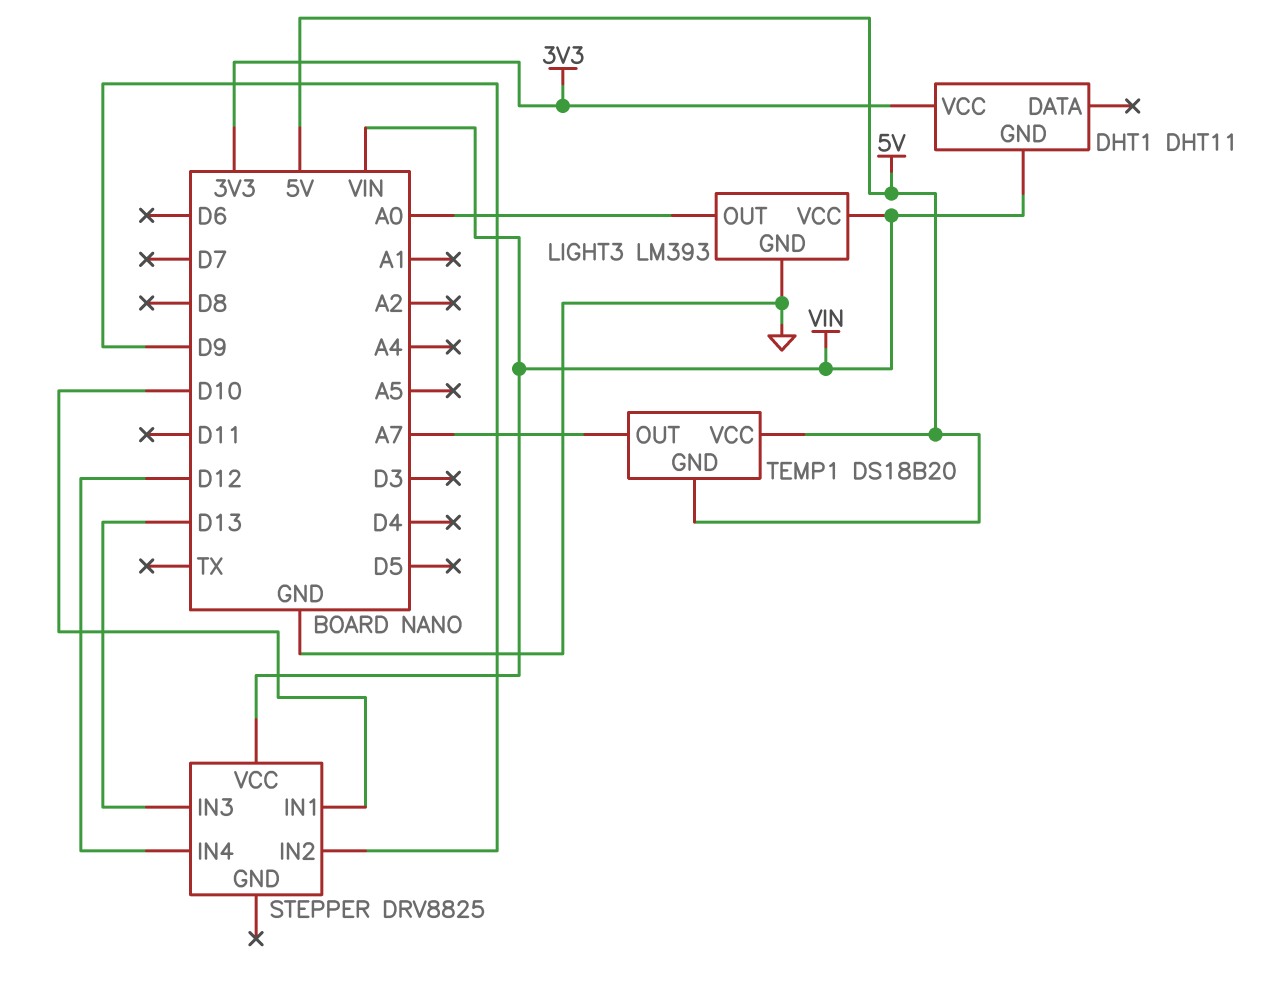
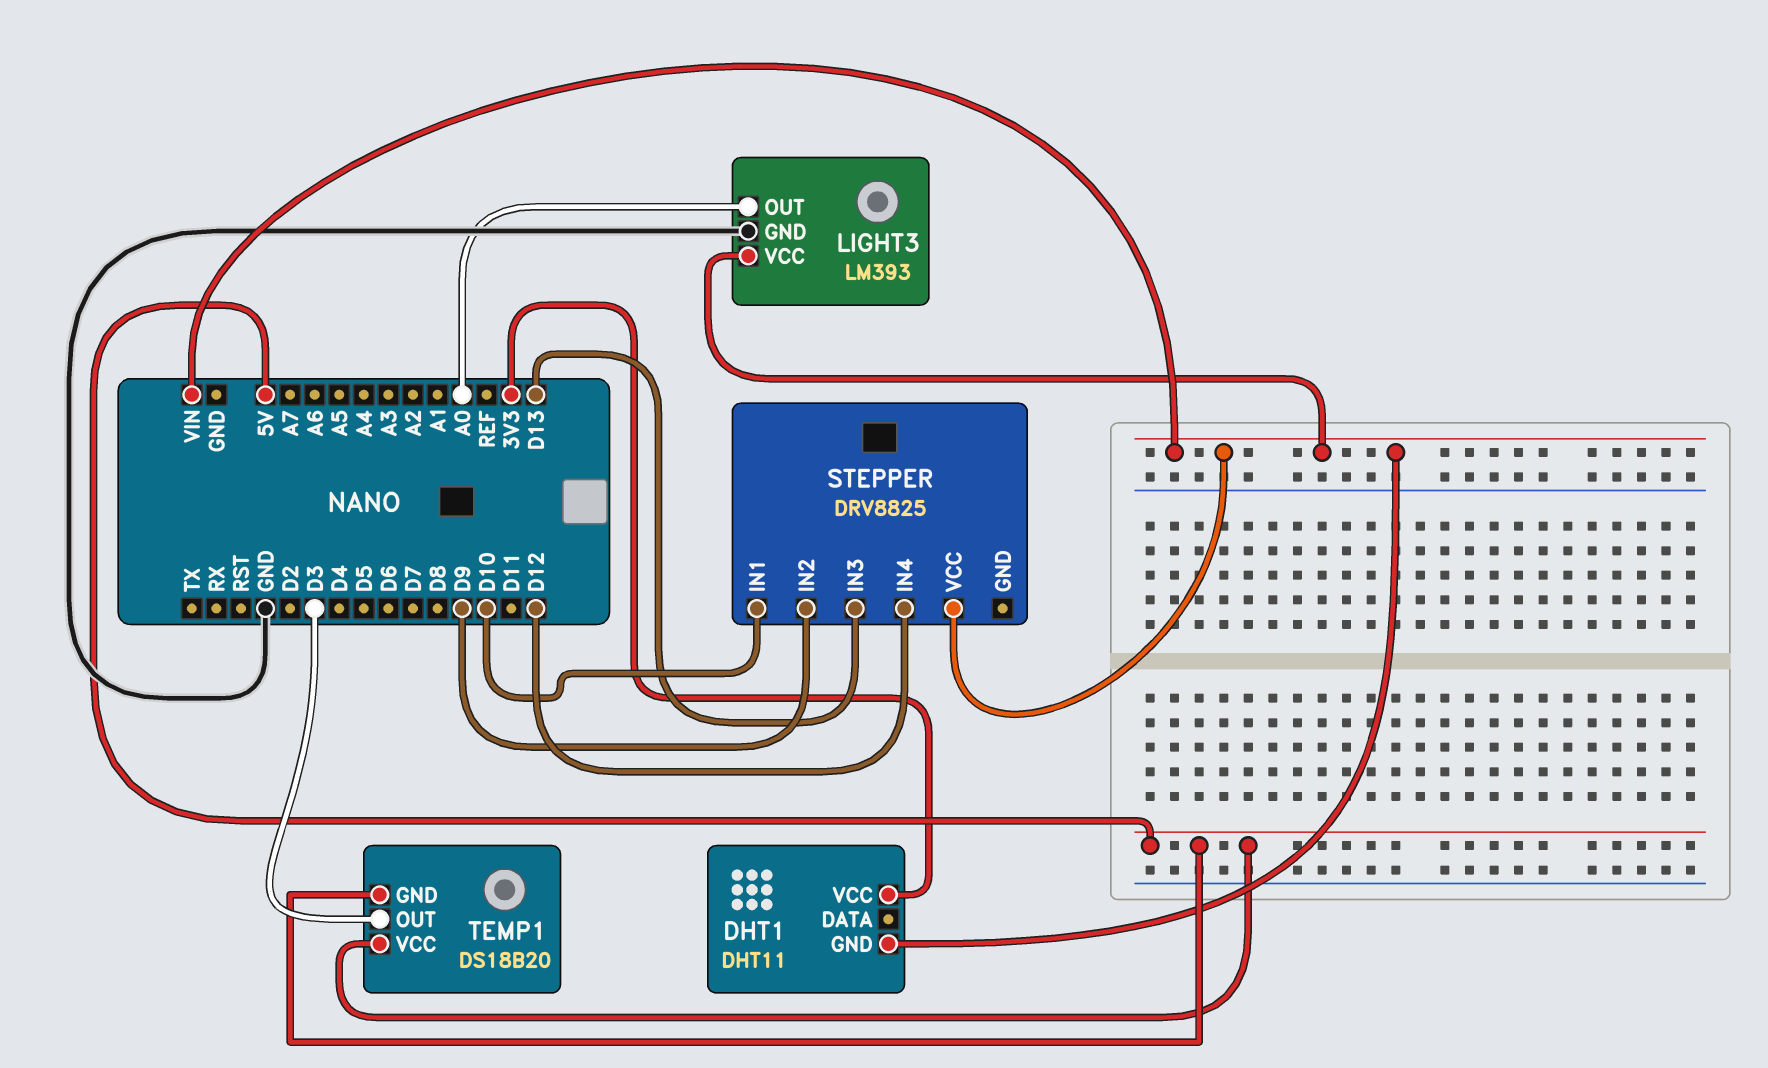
TEMP1 pin OUT: A7 -> D3

